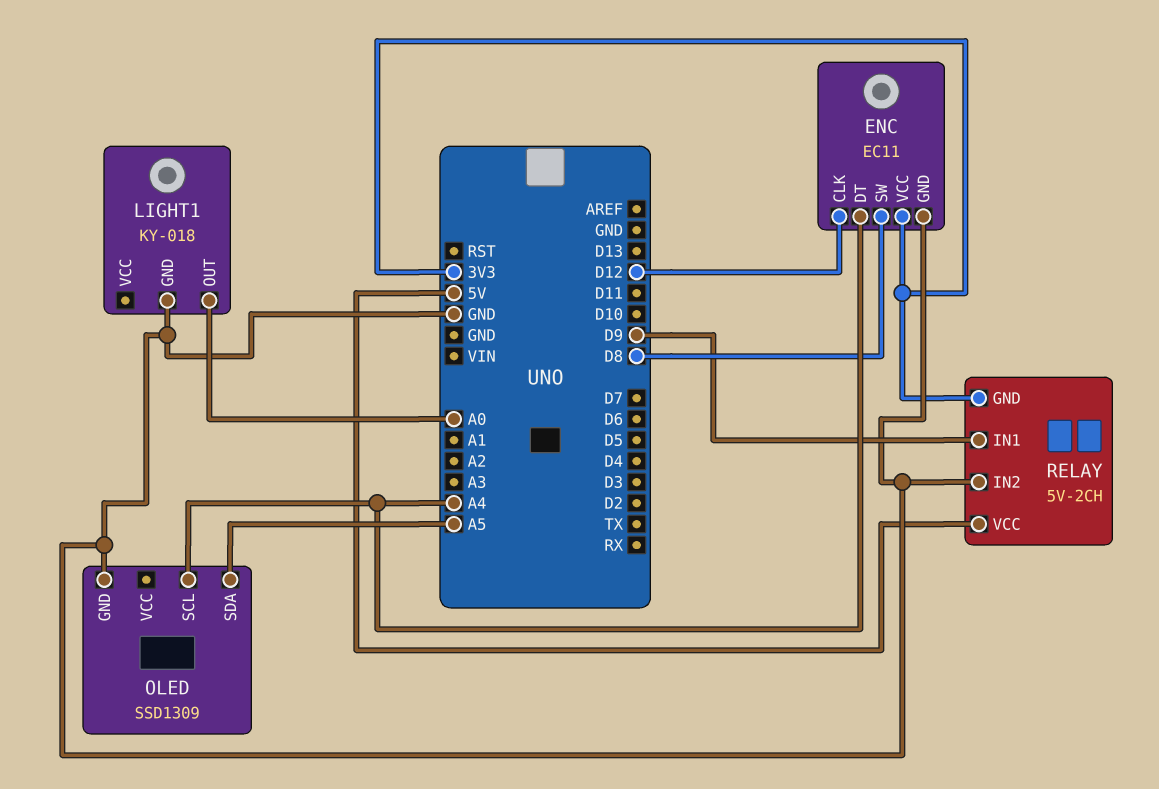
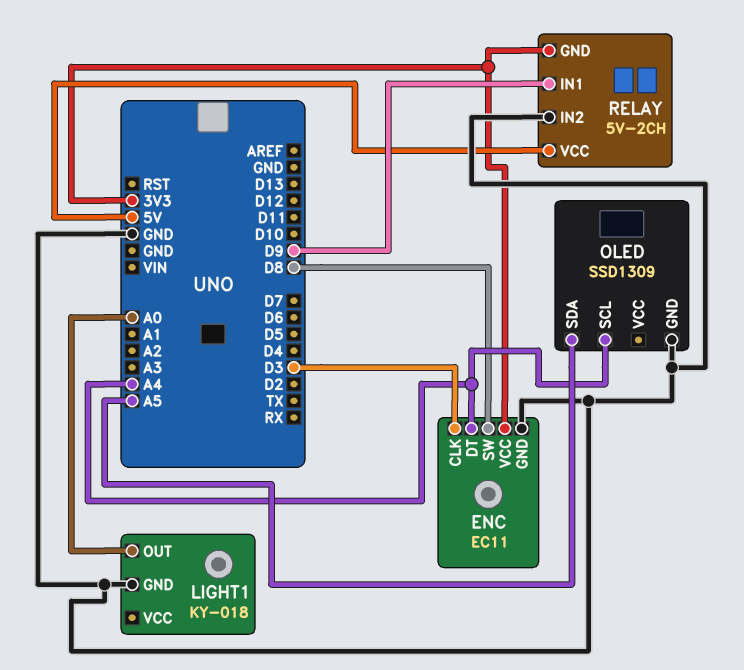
ENC pin CLK: D12 -> D3

